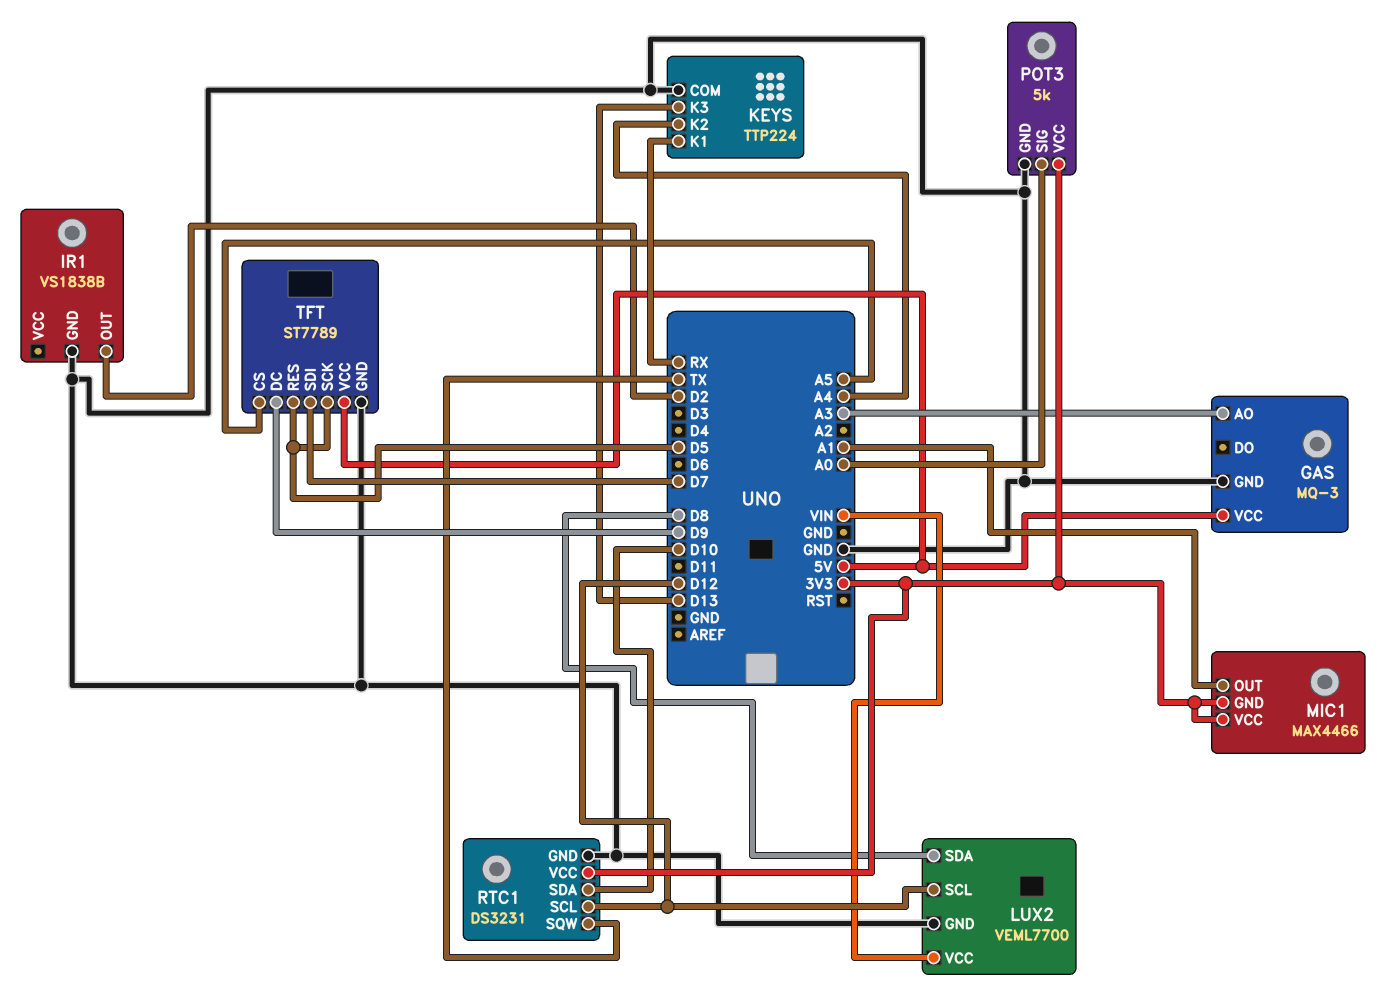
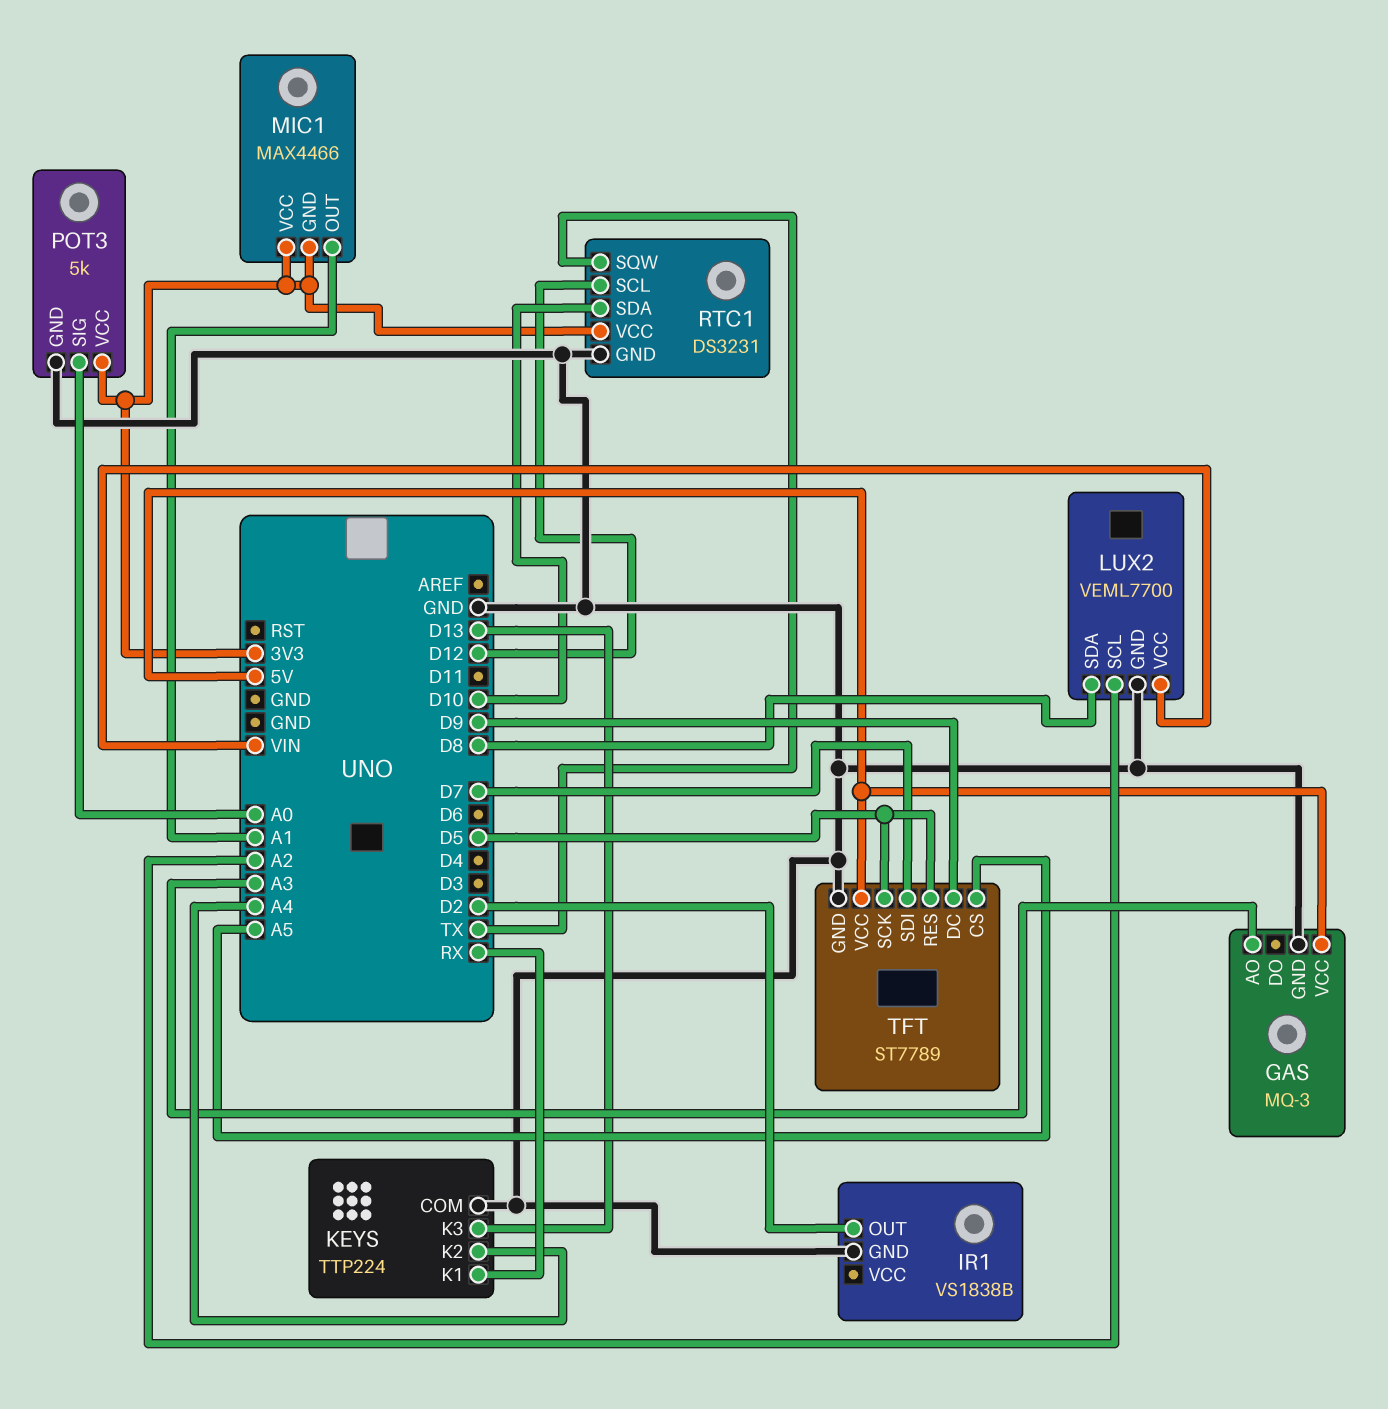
LUX2 pin SCL: D12 -> A2

